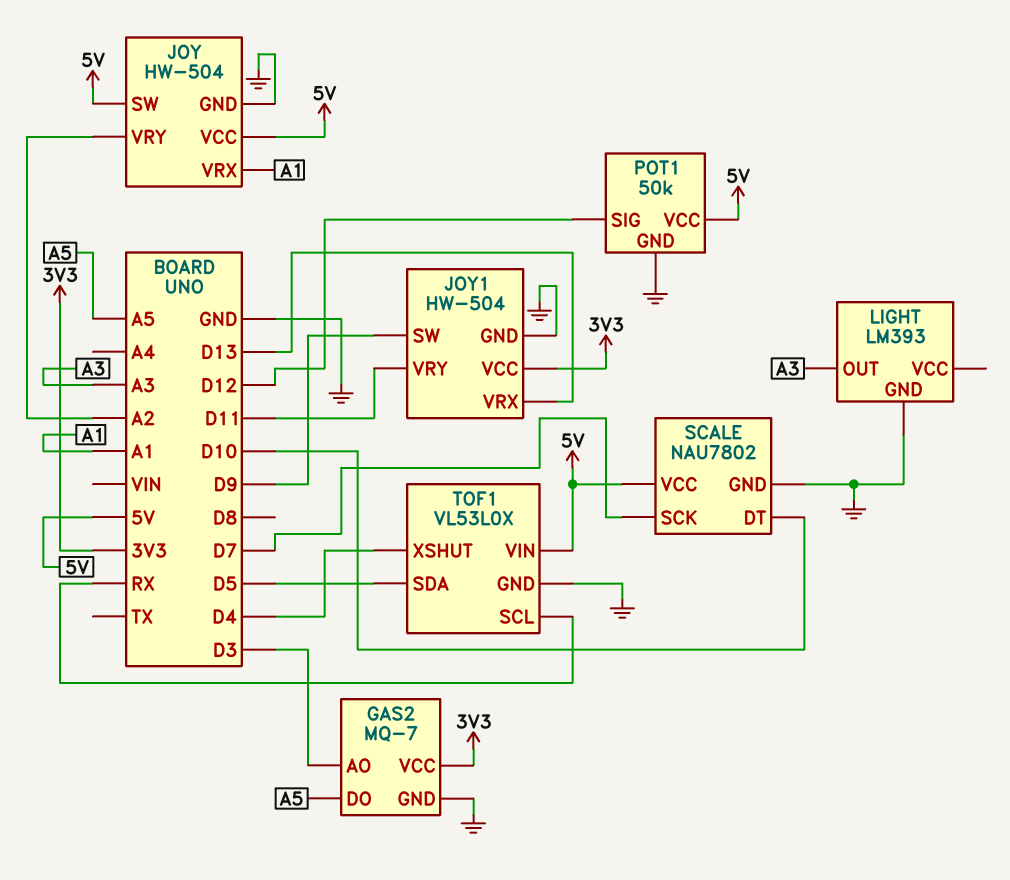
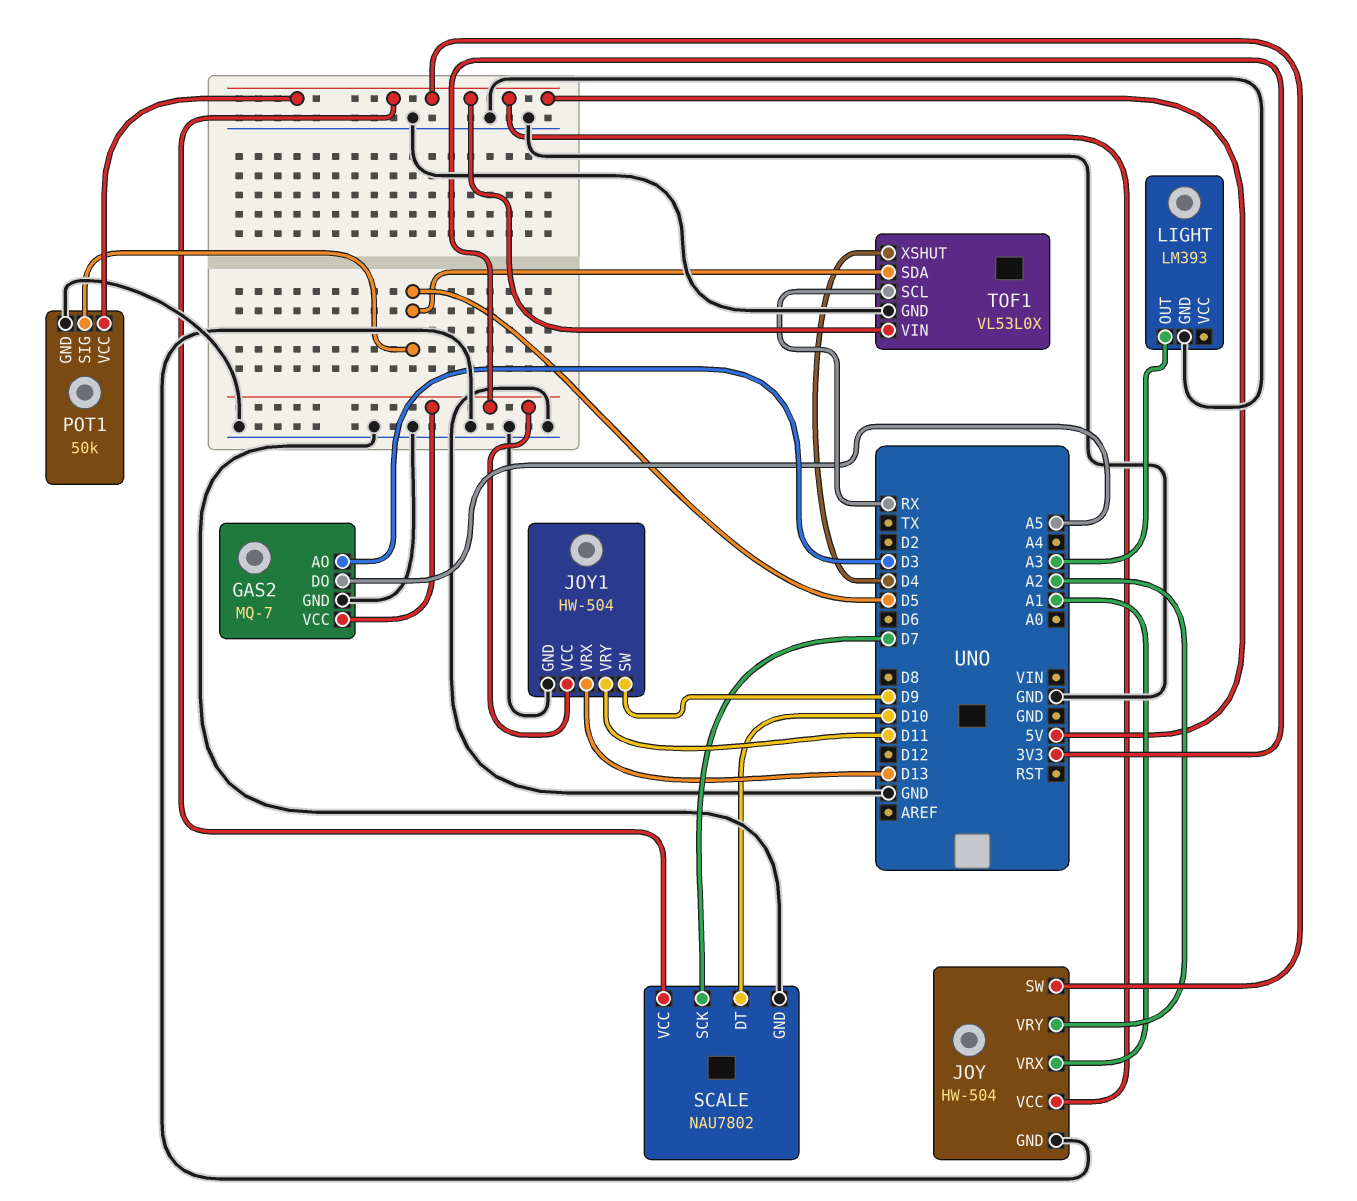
POT1 pin SIG: D12 -> D5

